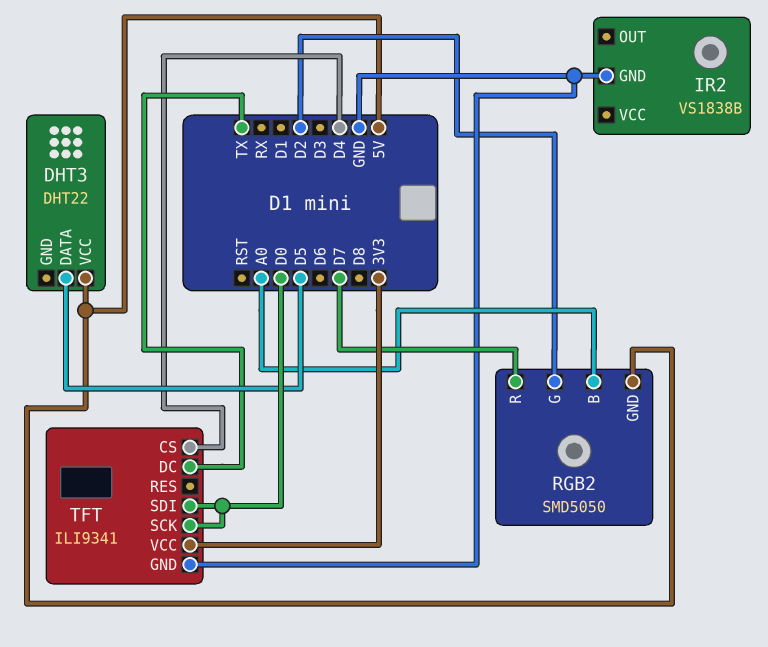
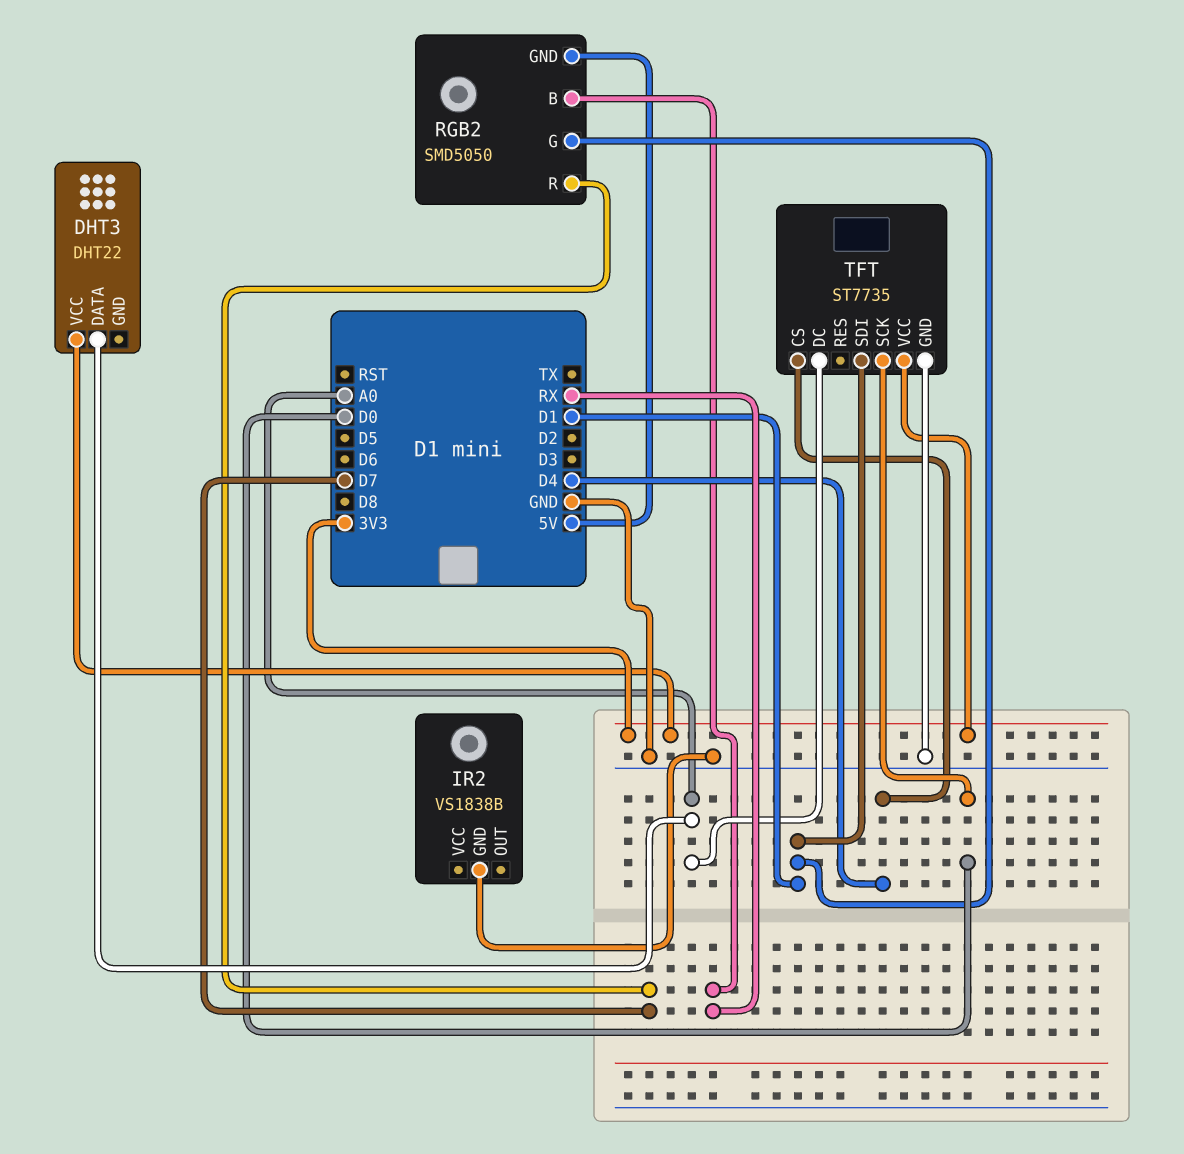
DHT3 pin DATA: D5 -> A0
DHT3 pin VCC: 5V -> 3V3
RGB2 pin B: A0 -> RX
RGB2 pin G: D2 -> D1
TFT: ILI9341 -> ST7735
TFT pin DC: TX -> A0
TFT pin SDI: D0 -> D1

